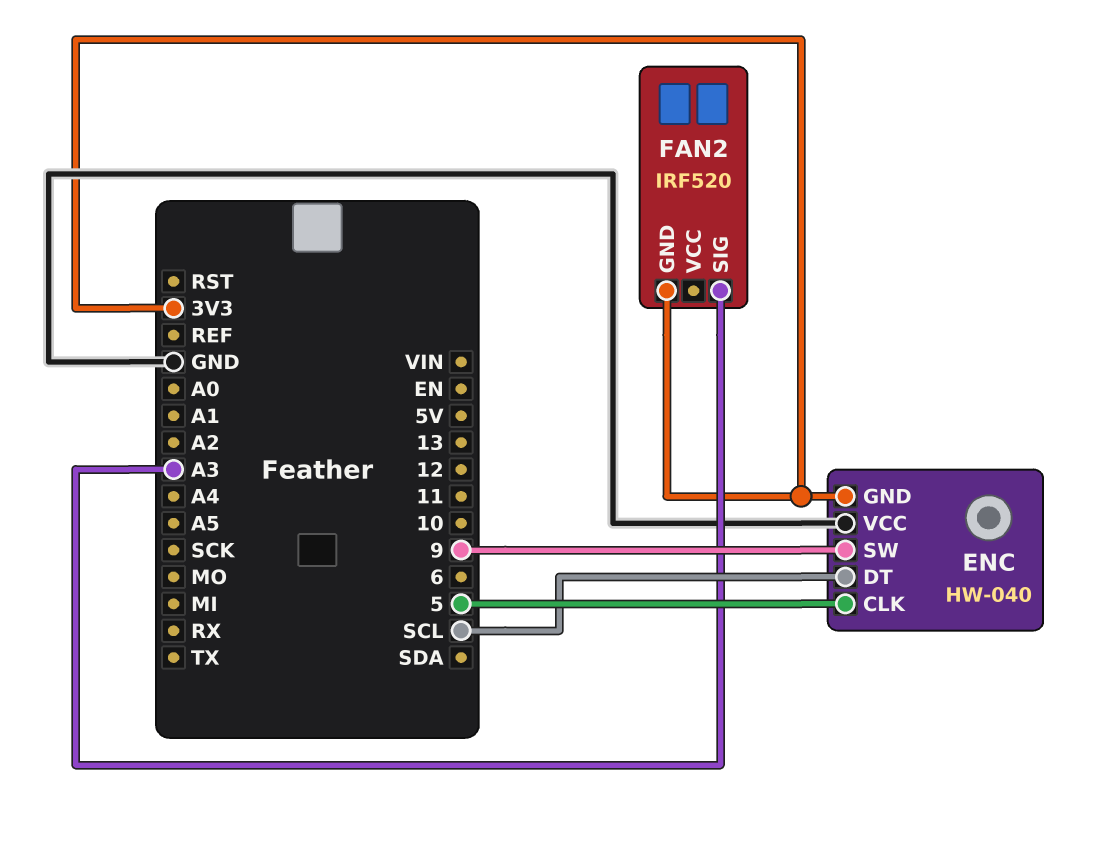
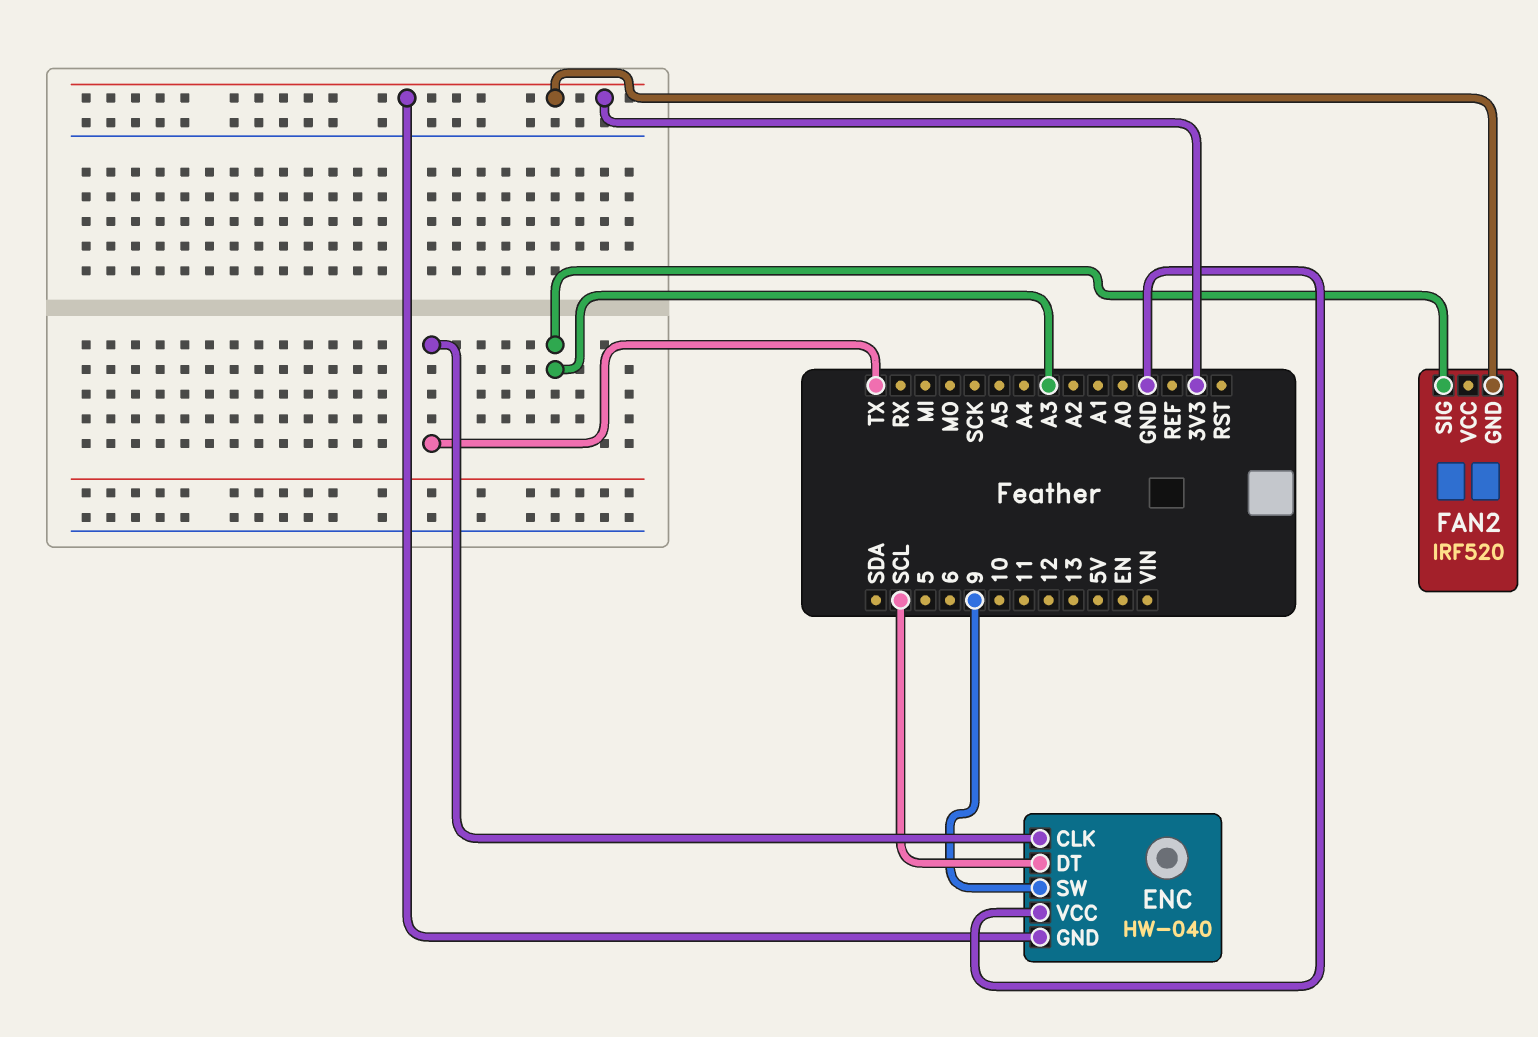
ENC pin CLK: 5 -> TX

